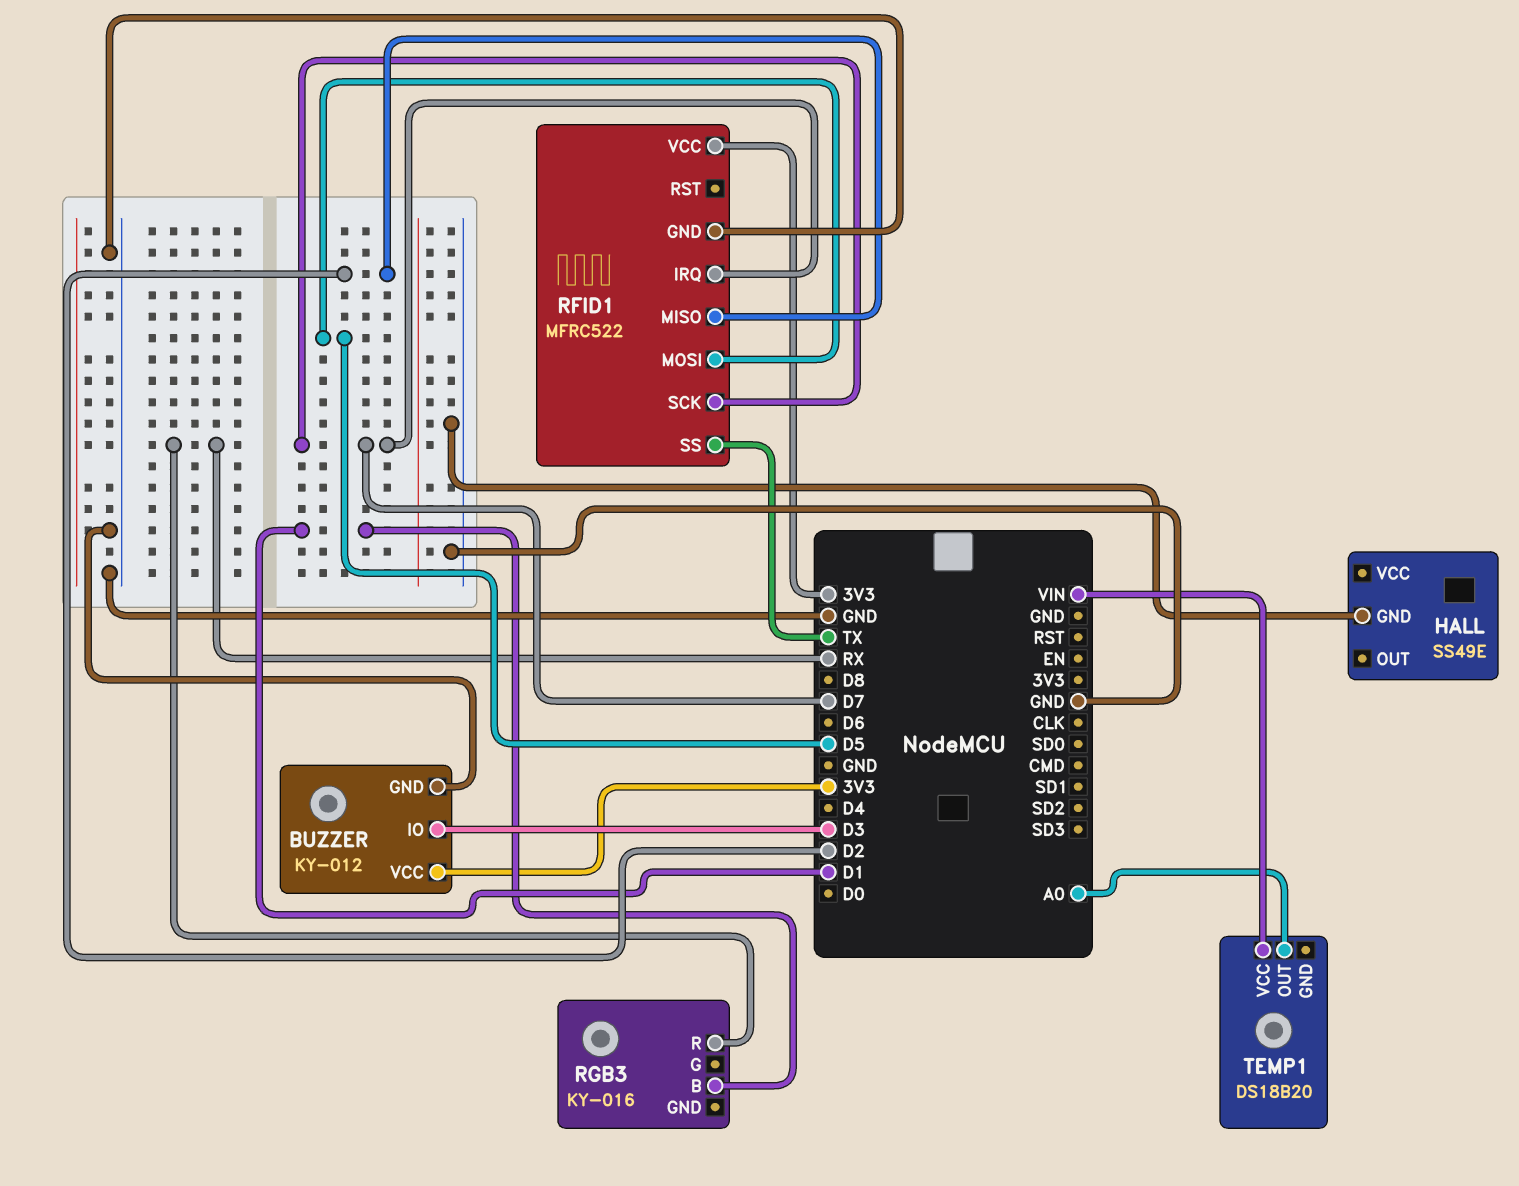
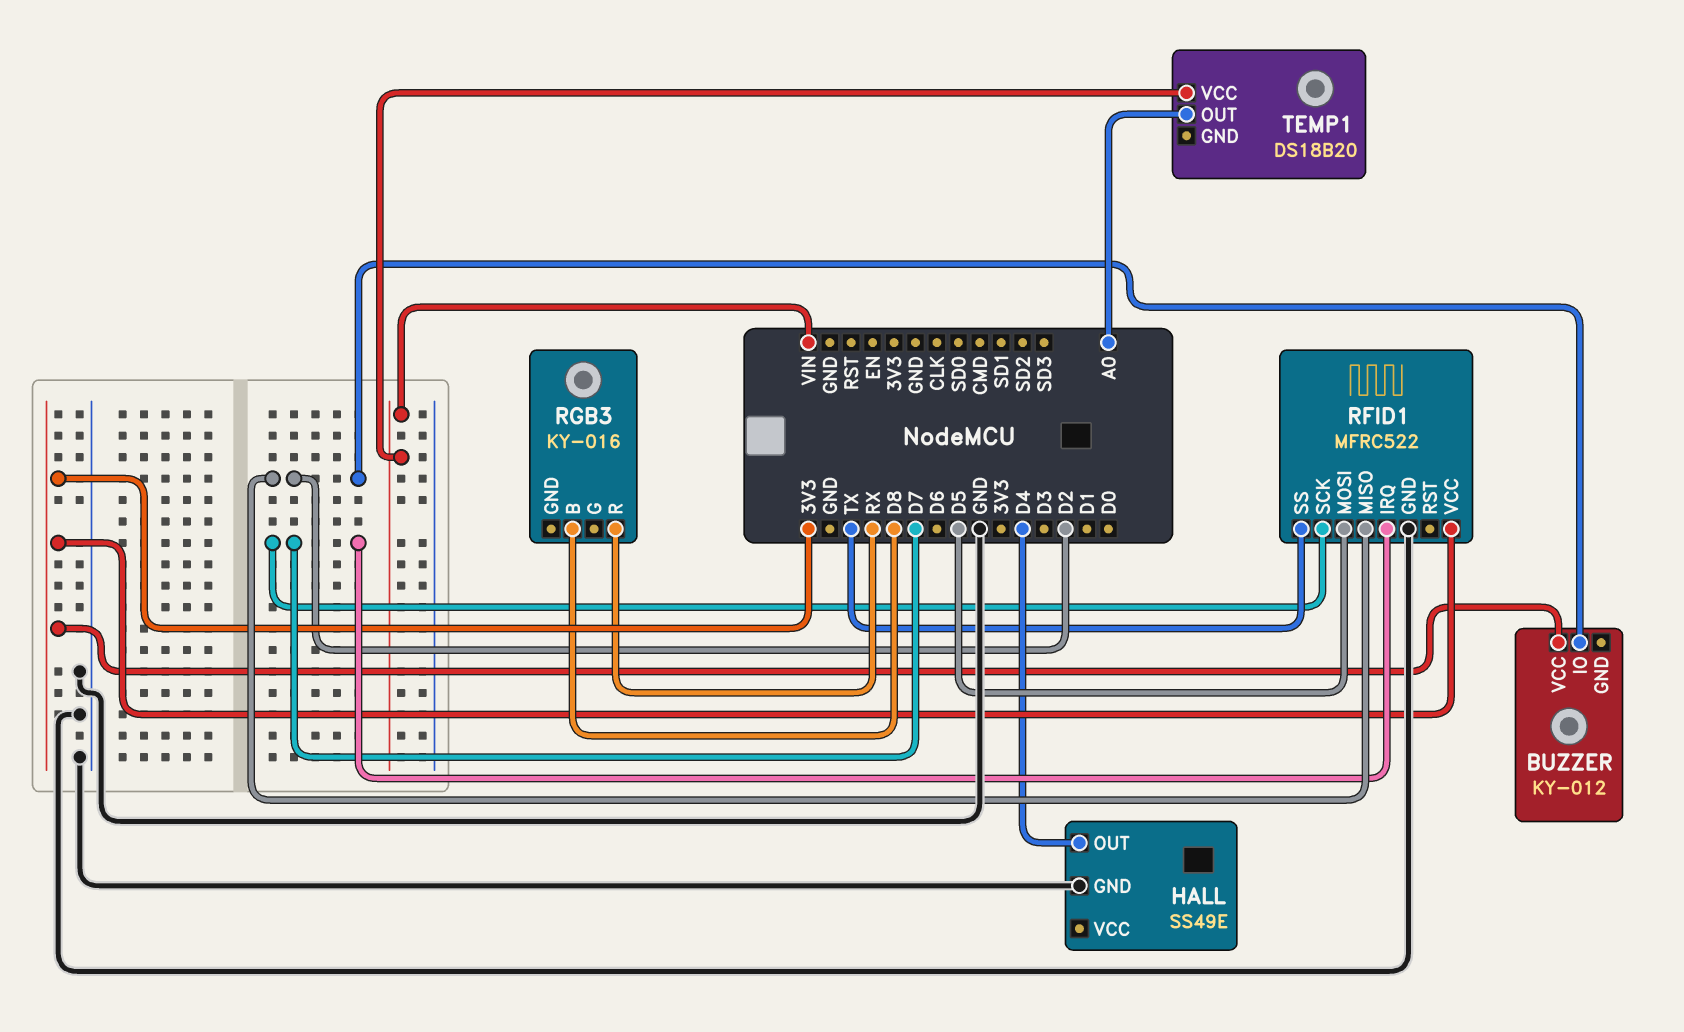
BUZZER pin GND: GND -> none
BUZZER pin IO: D3 -> D2
HALL pin OUT: none -> D4
RGB3 pin B: D1 -> D8

